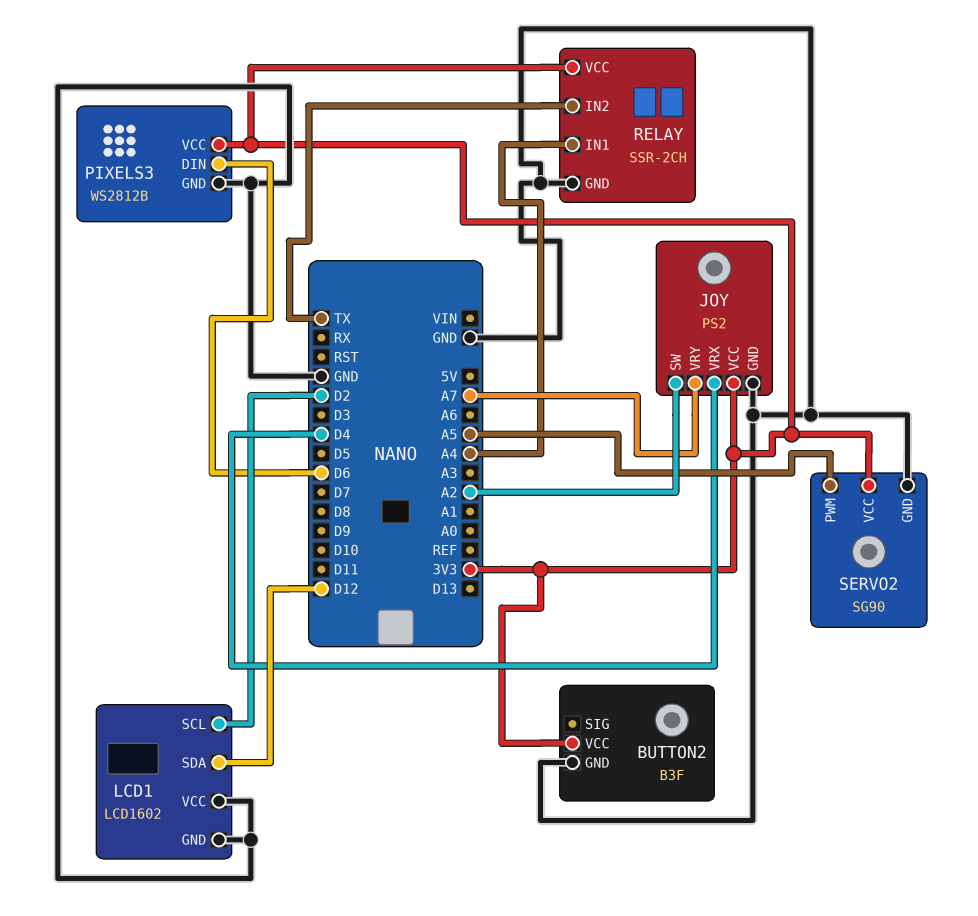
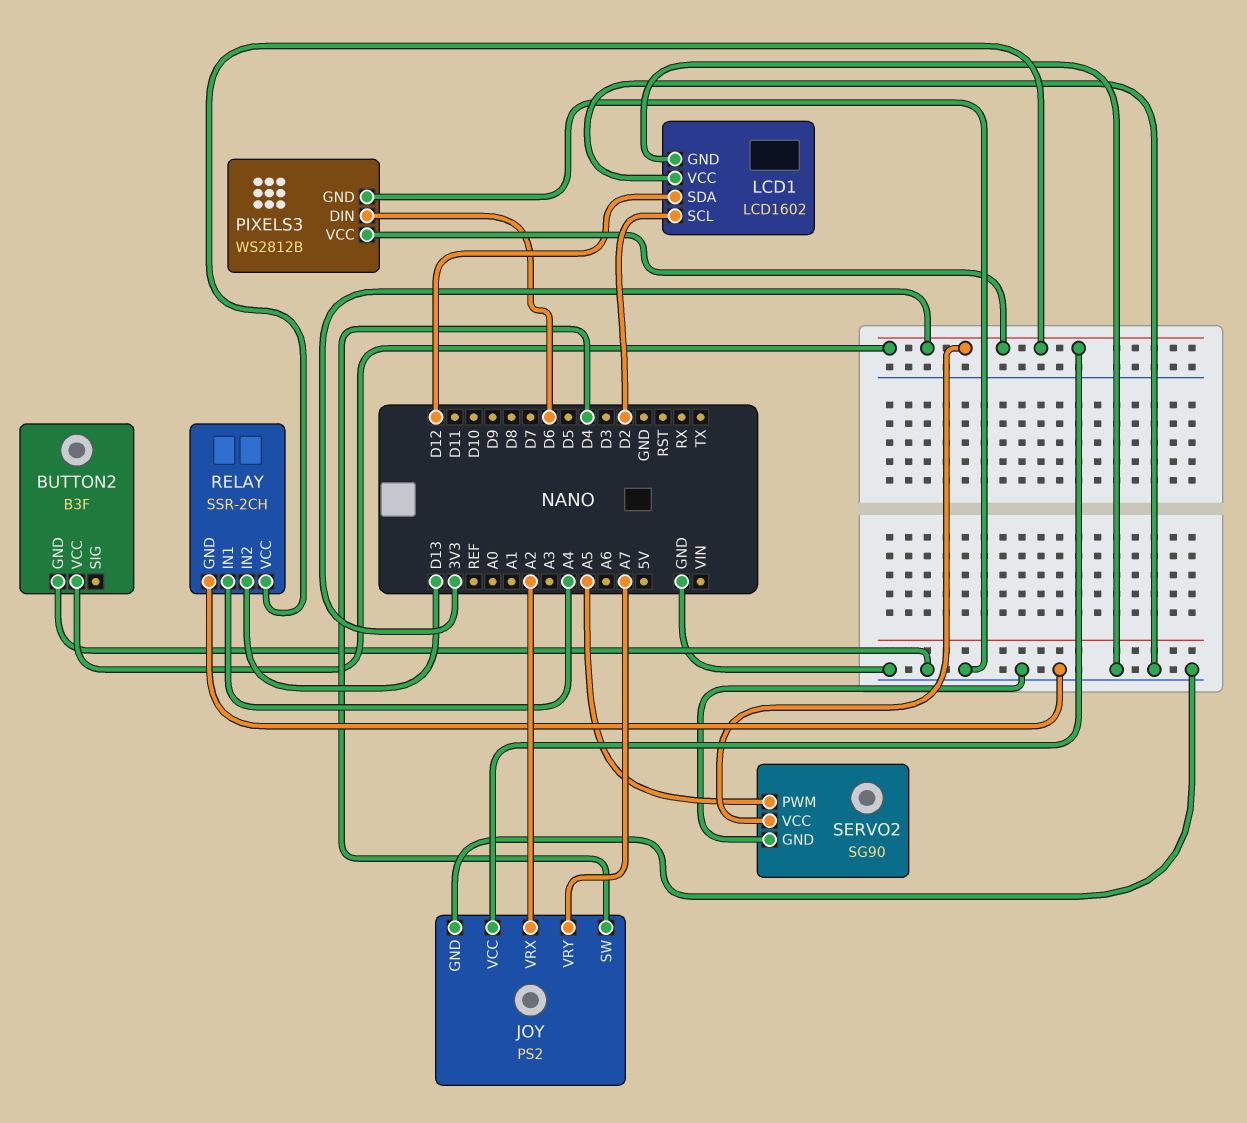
JOY pin SW: A2 -> D4
JOY pin VRX: D4 -> A2
RELAY pin IN2: TX -> D13

